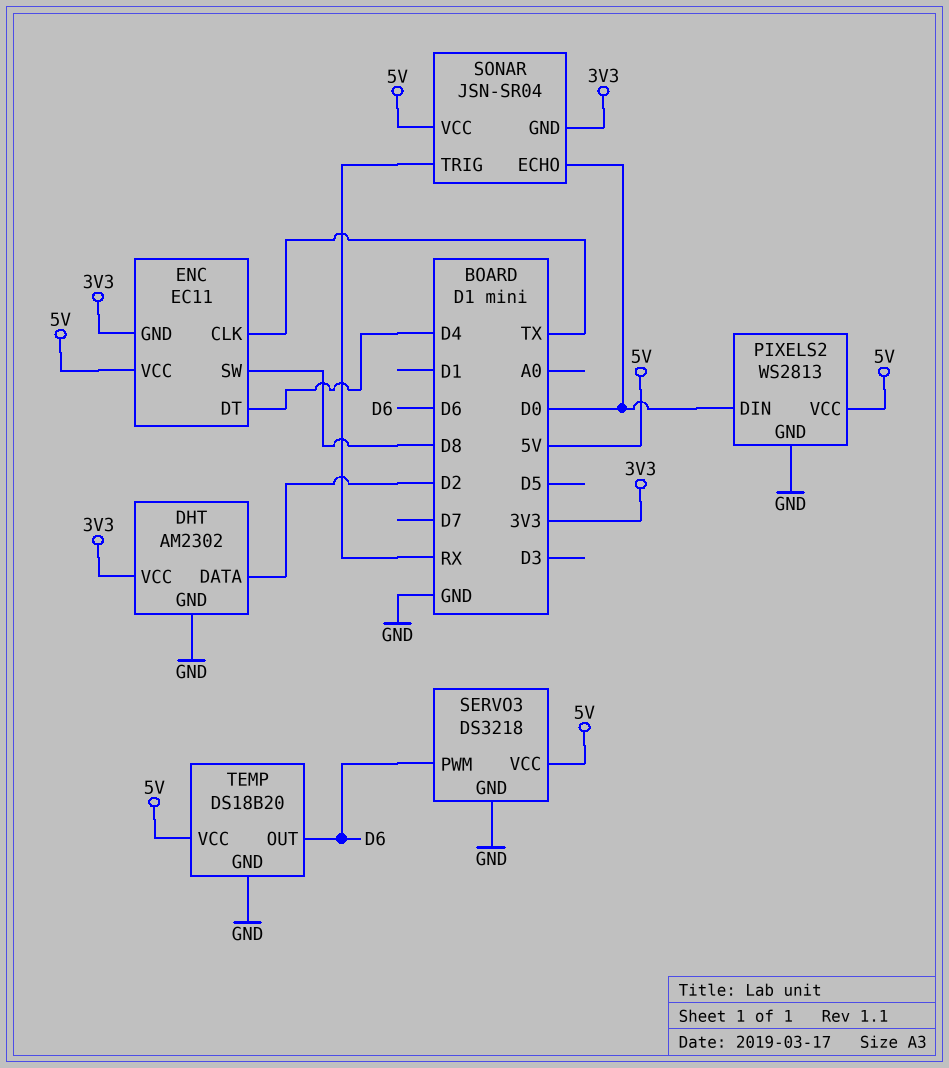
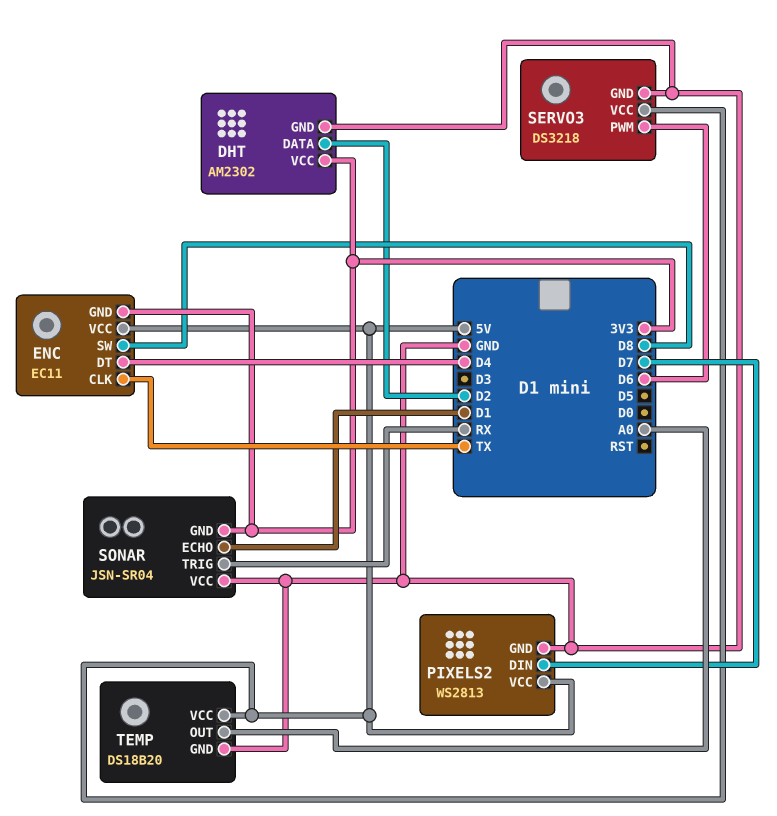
PIXELS2 pin DIN: D0 -> D7
SONAR pin ECHO: D0 -> D1
SONAR pin VCC: 5V -> GND
TEMP pin OUT: D6 -> A0

